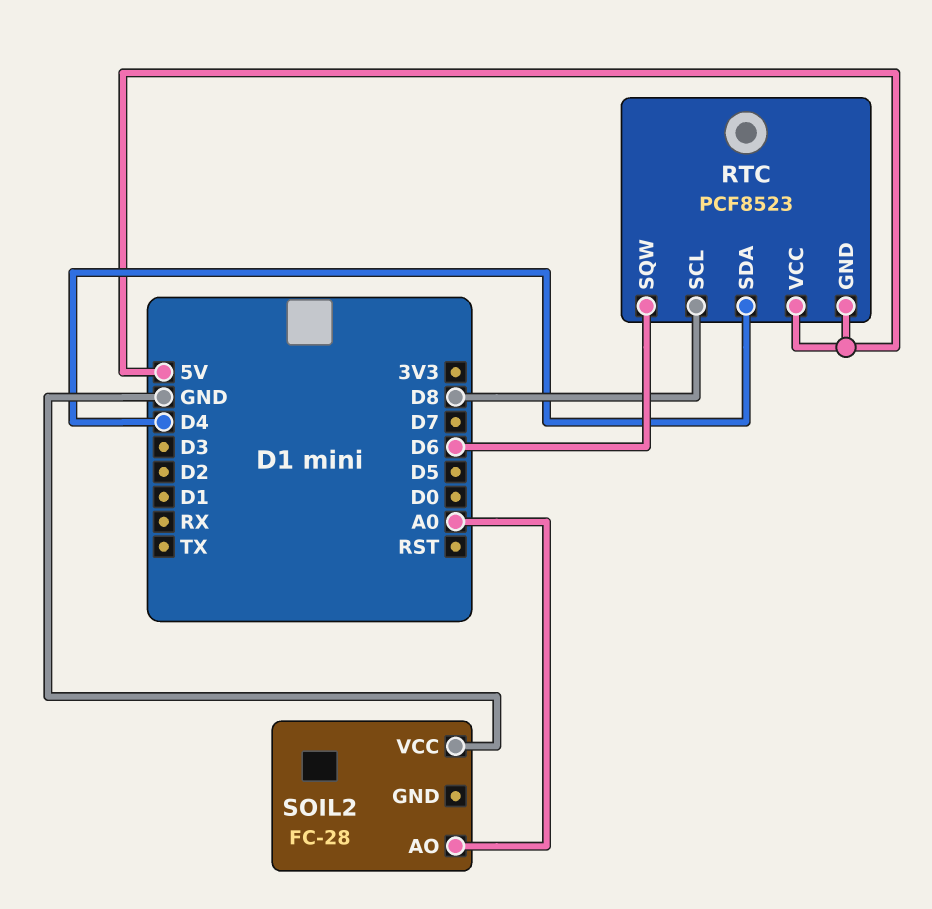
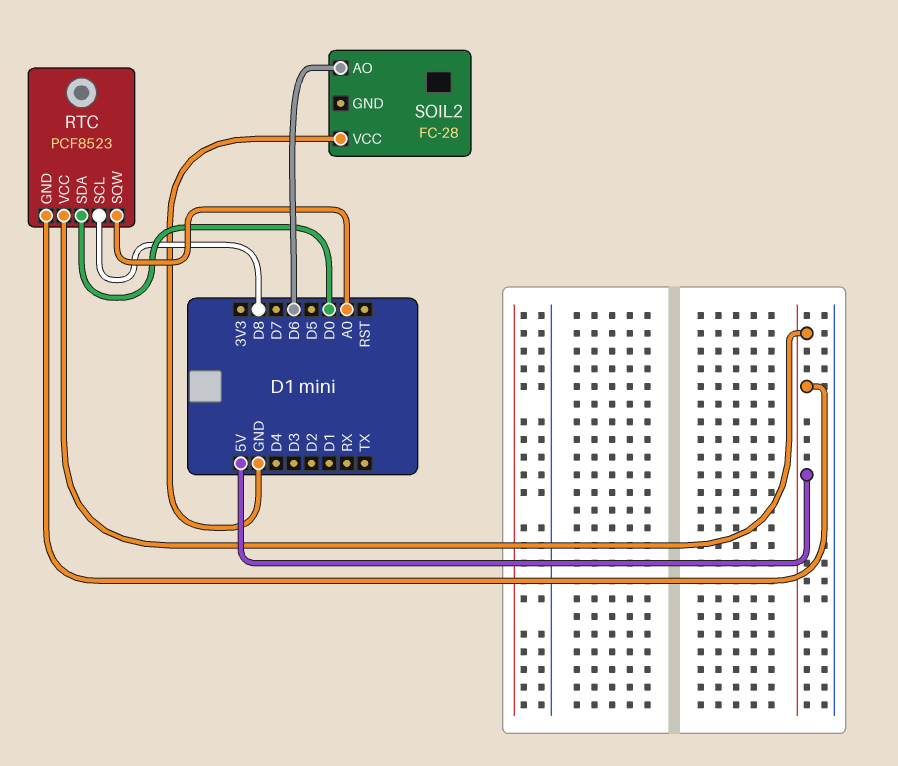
RTC pin SDA: D4 -> D0
RTC pin SQW: D6 -> A0
SOIL2 pin AO: A0 -> D6

